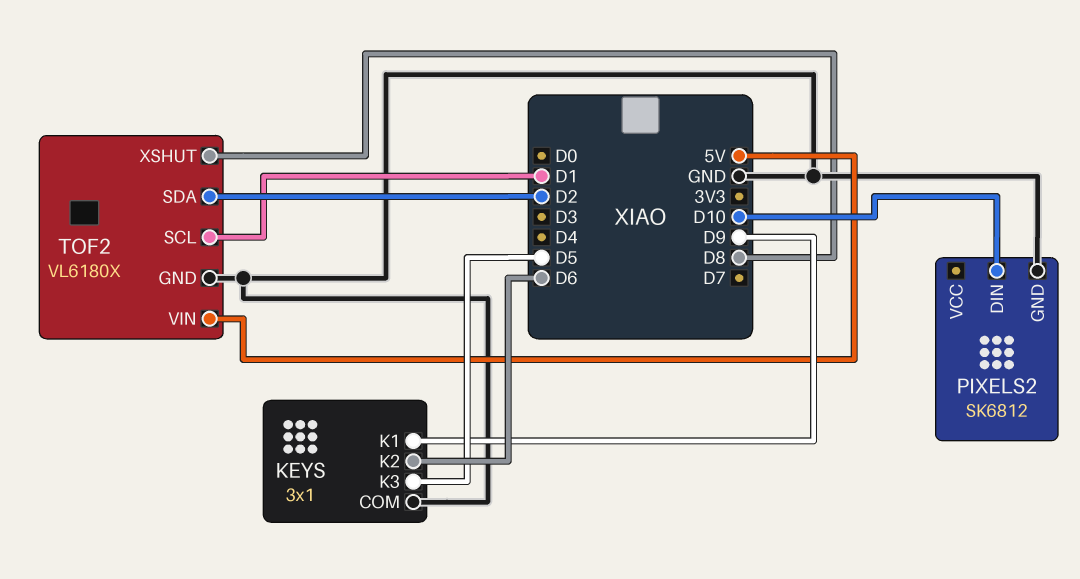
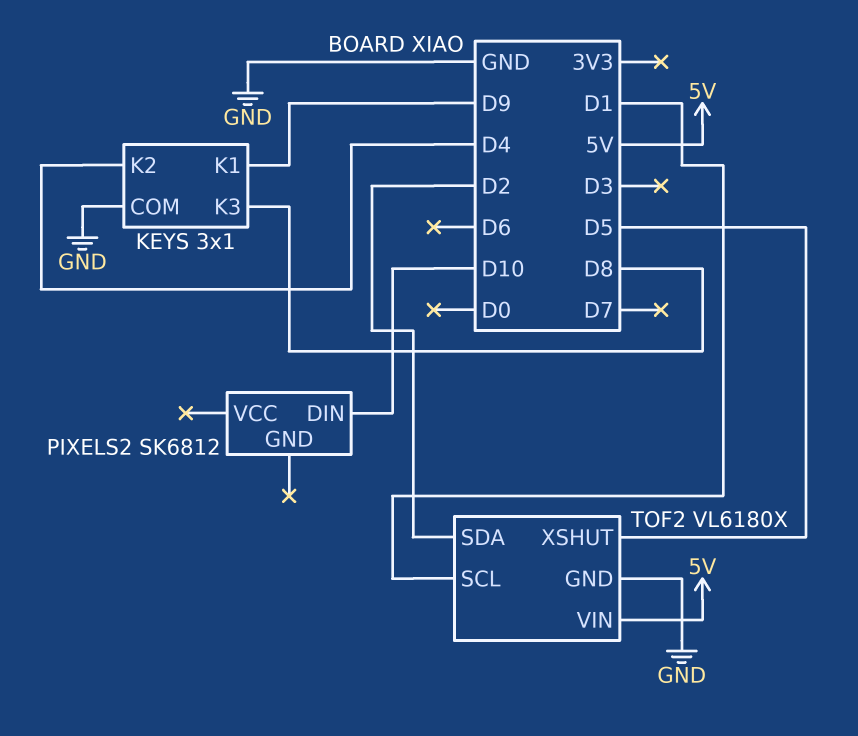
KEYS pin K2: D6 -> D4
KEYS pin K3: D5 -> D8
PIXELS2 pin GND: GND -> none
TOF2 pin XSHUT: D8 -> D5

